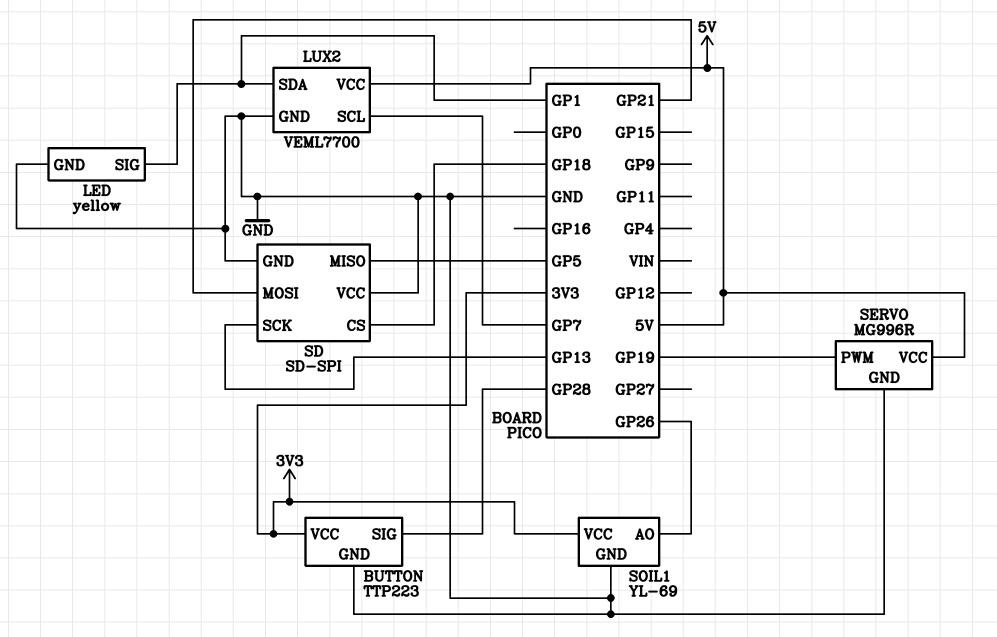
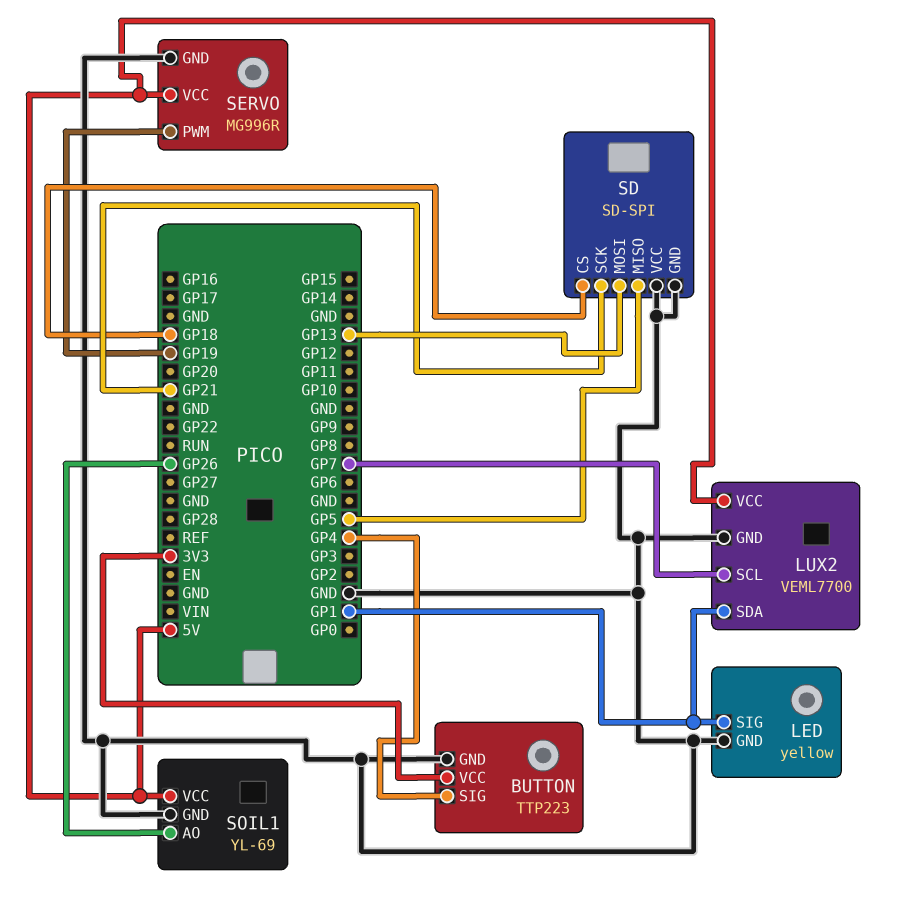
BUTTON pin SIG: GP28 -> GP4
SD pin MOSI: GP21 -> GP13
SD pin SCK: GP13 -> GP21
SOIL1 pin VCC: 3V3 -> 5V

